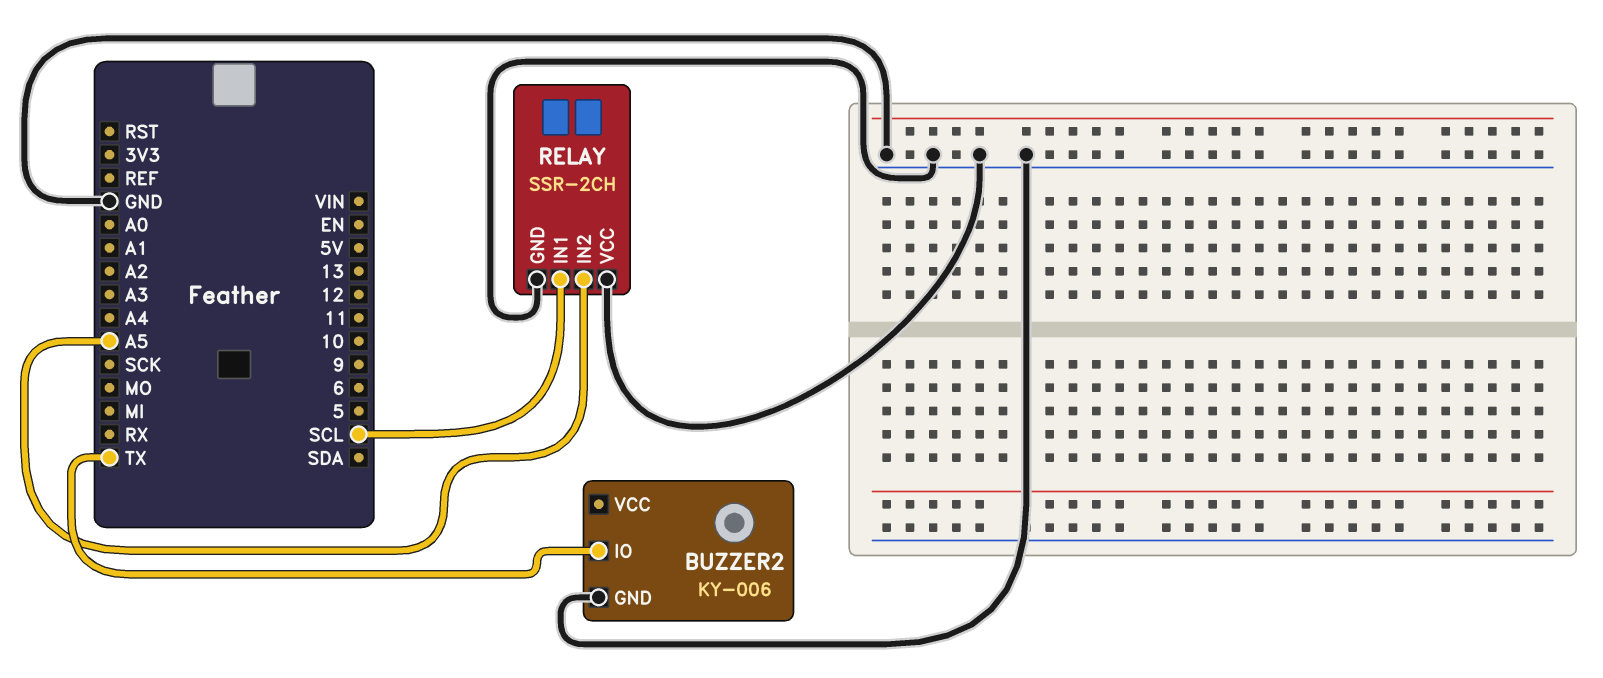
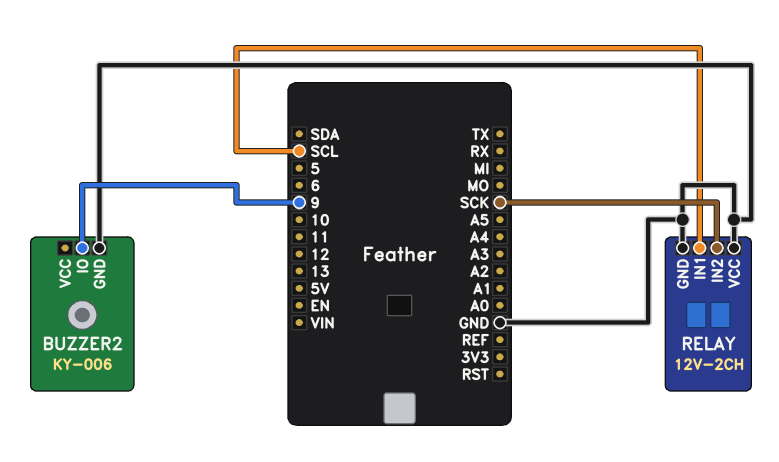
BUZZER2 pin IO: TX -> 9
RELAY: SSR-2CH -> 12V-2CH
RELAY pin IN2: A5 -> SCK

